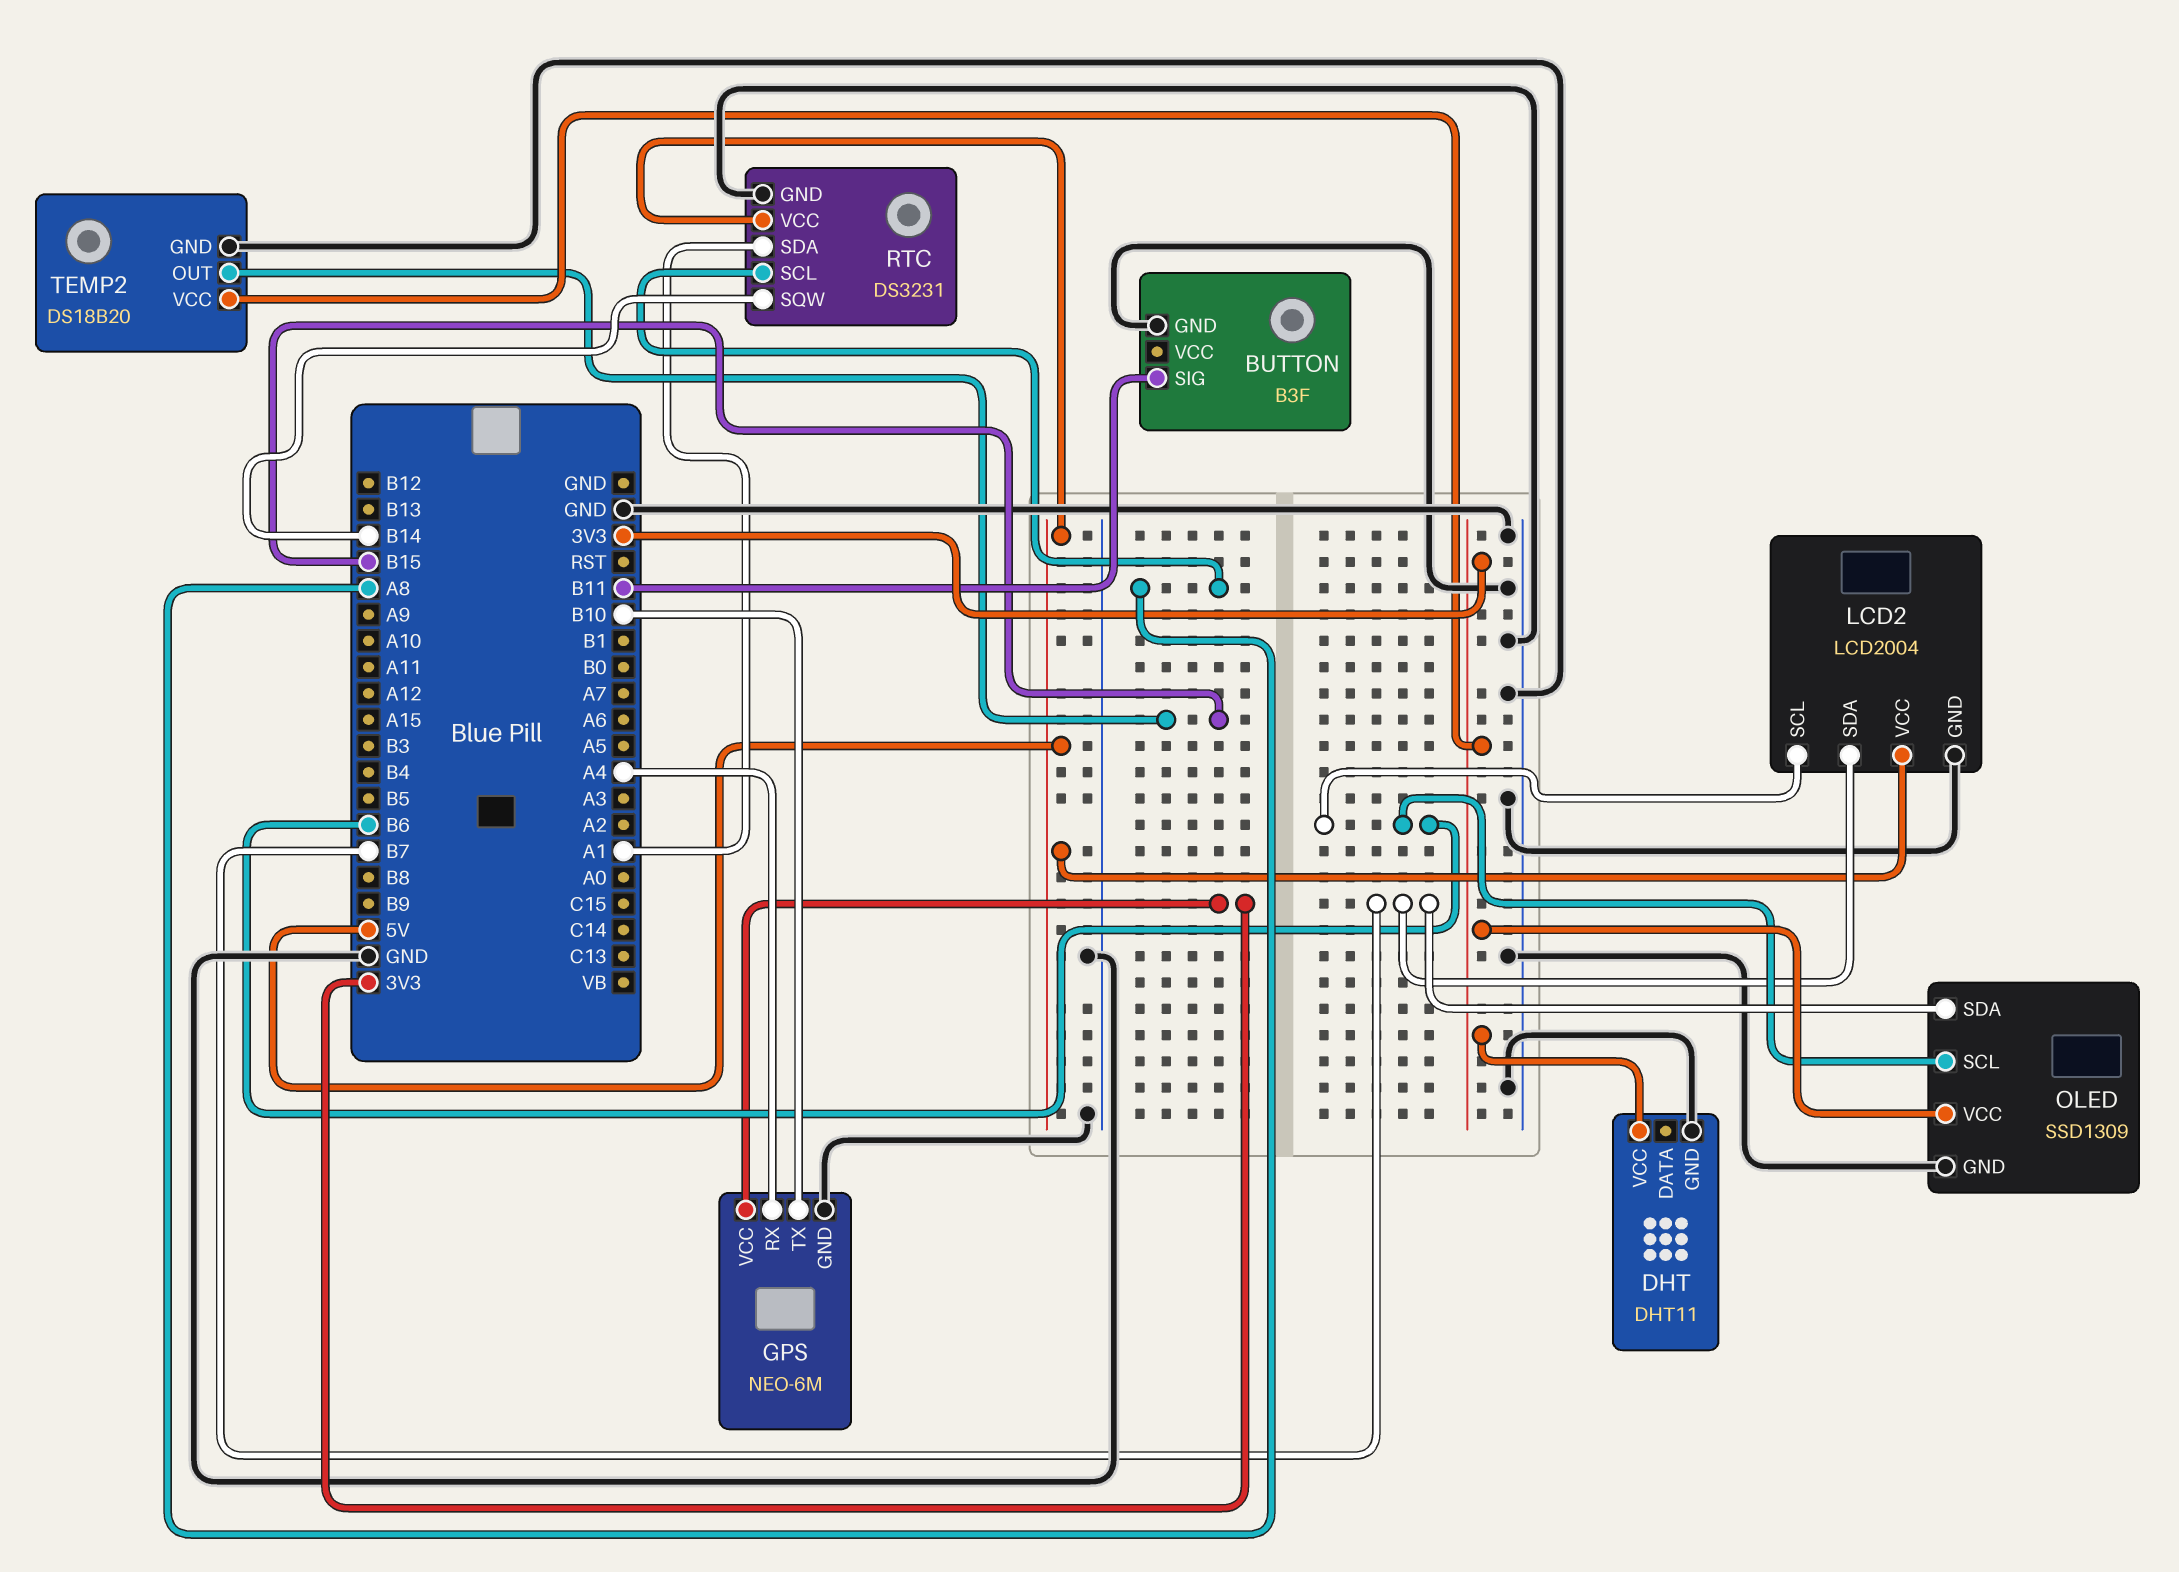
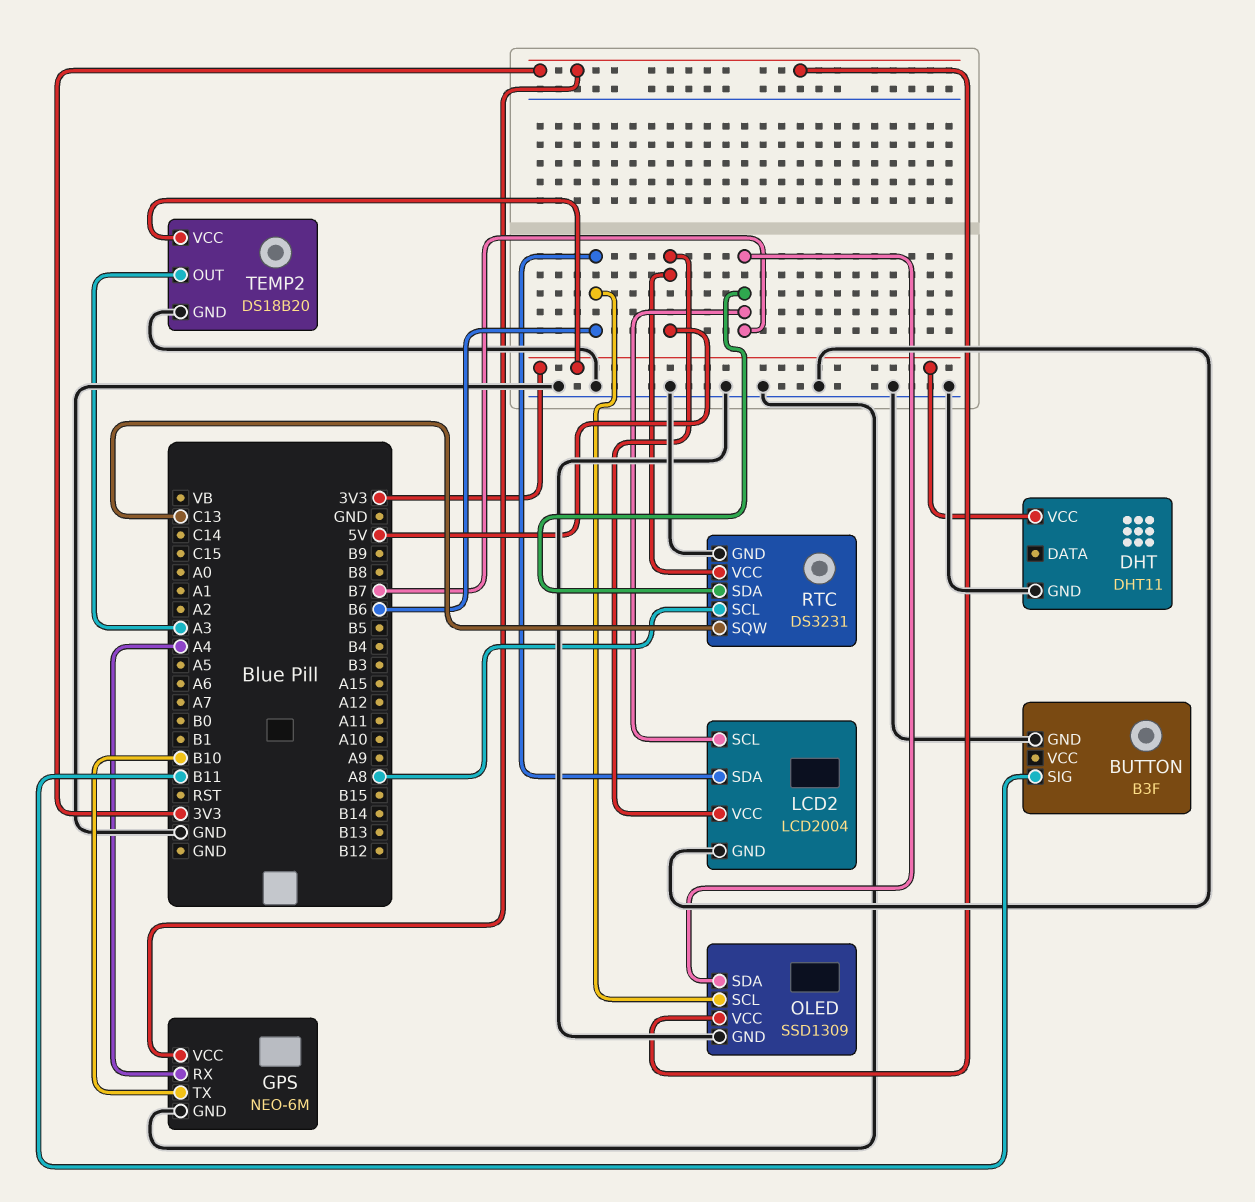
LCD2 pin SCL: B6 -> B7
LCD2 pin SDA: B7 -> B6
RTC pin SDA: A1 -> B7
RTC pin SQW: B14 -> C13
TEMP2 pin OUT: B15 -> A3

